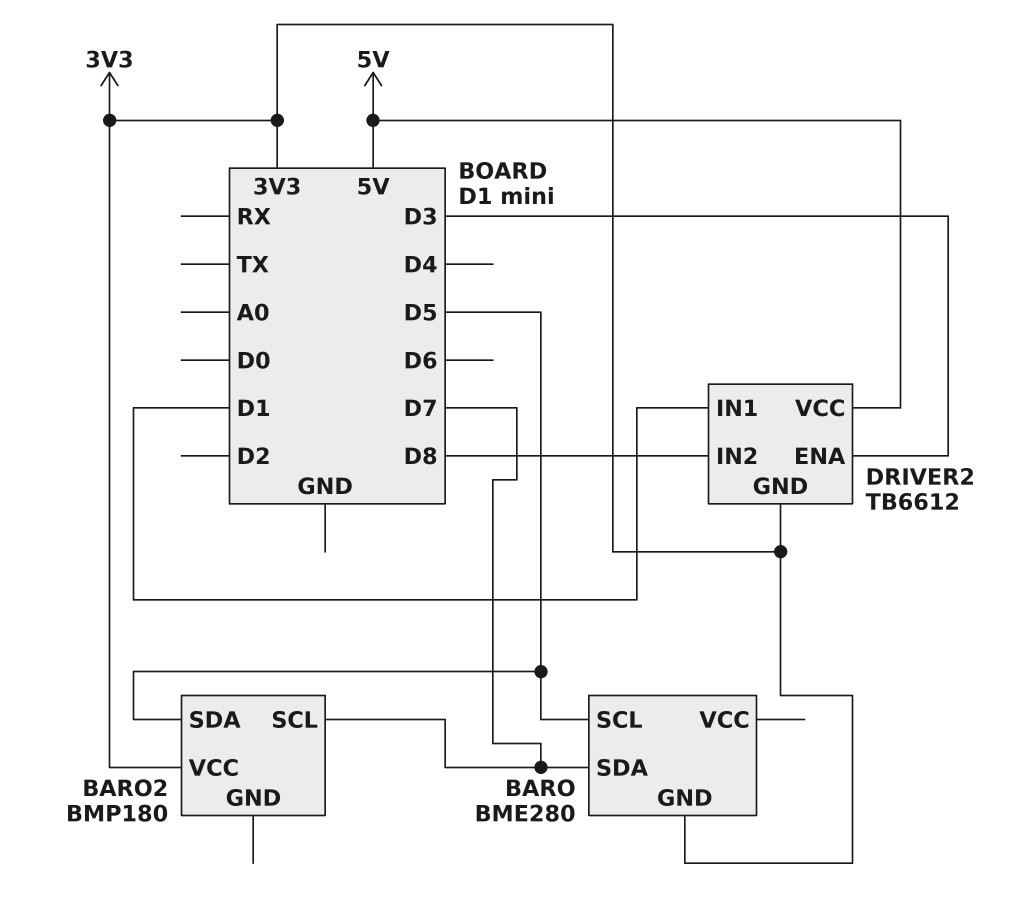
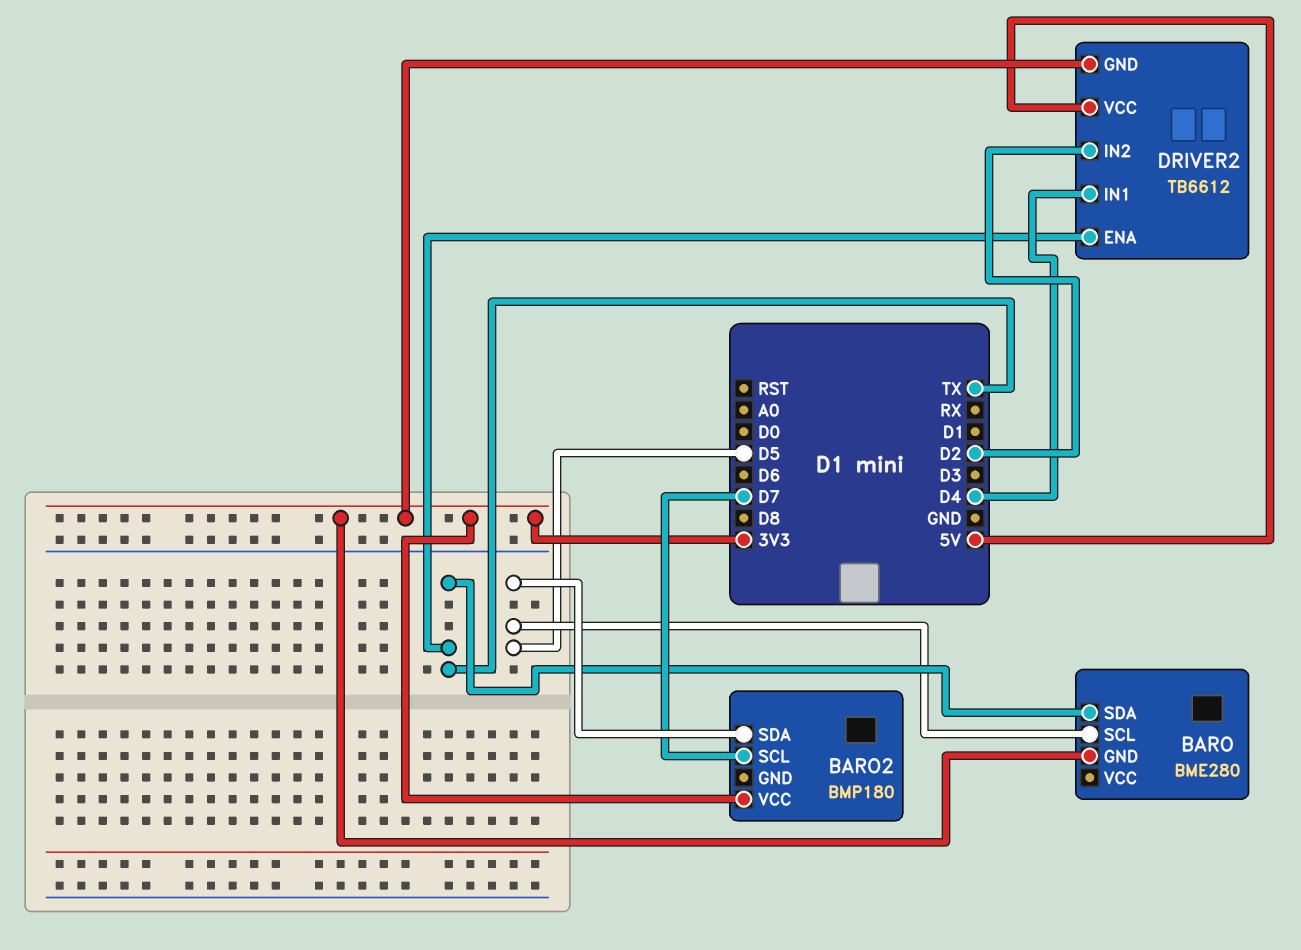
BARO pin SDA: D7 -> TX
DRIVER2 pin ENA: D3 -> TX
DRIVER2 pin IN1: D1 -> D4
DRIVER2 pin IN2: D8 -> D2

